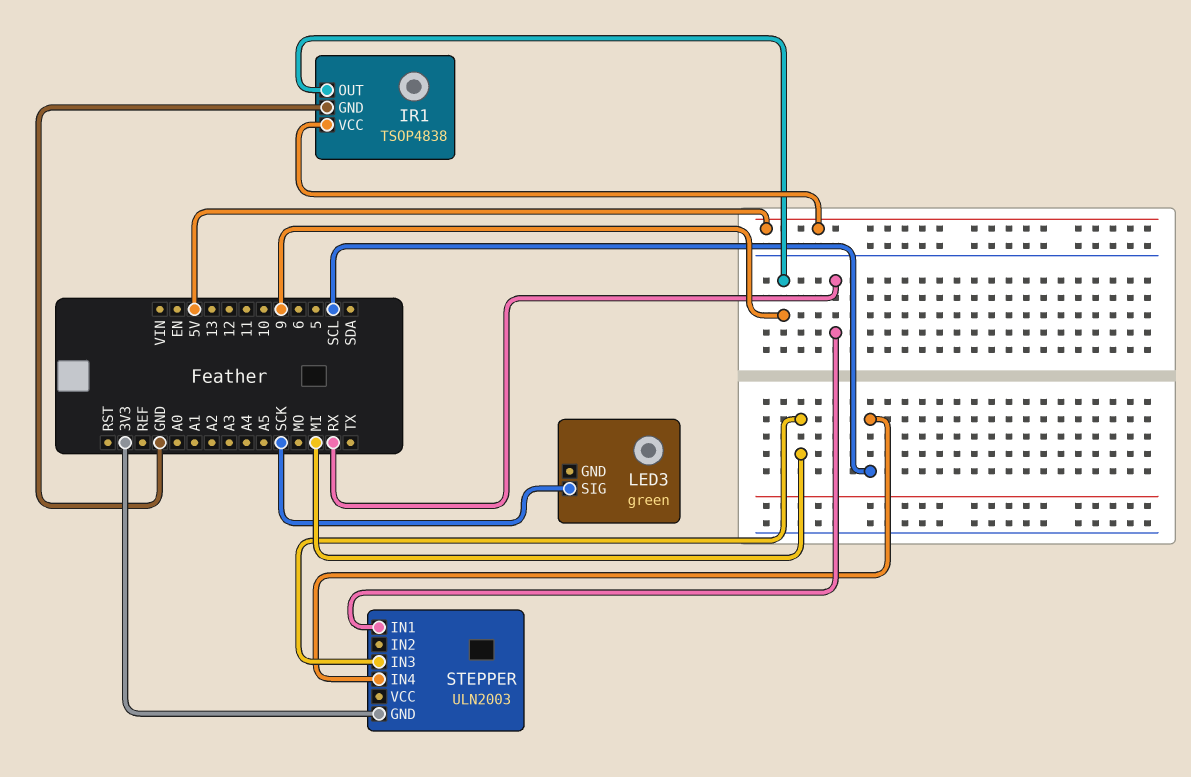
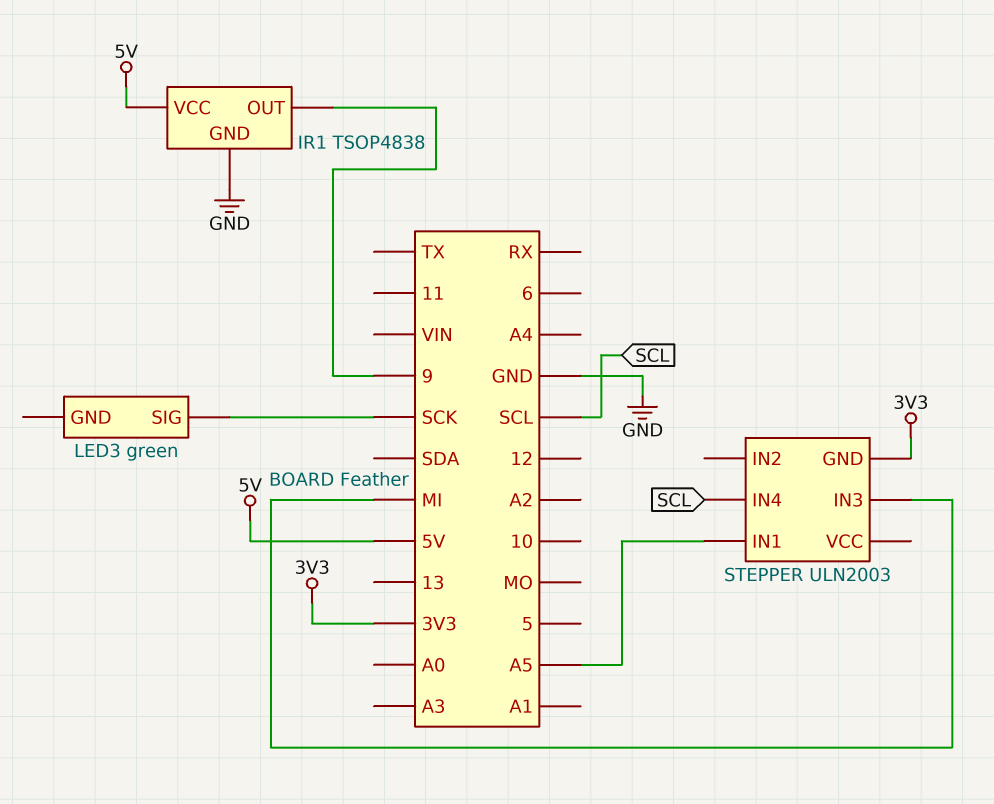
STEPPER pin IN1: RX -> A5

